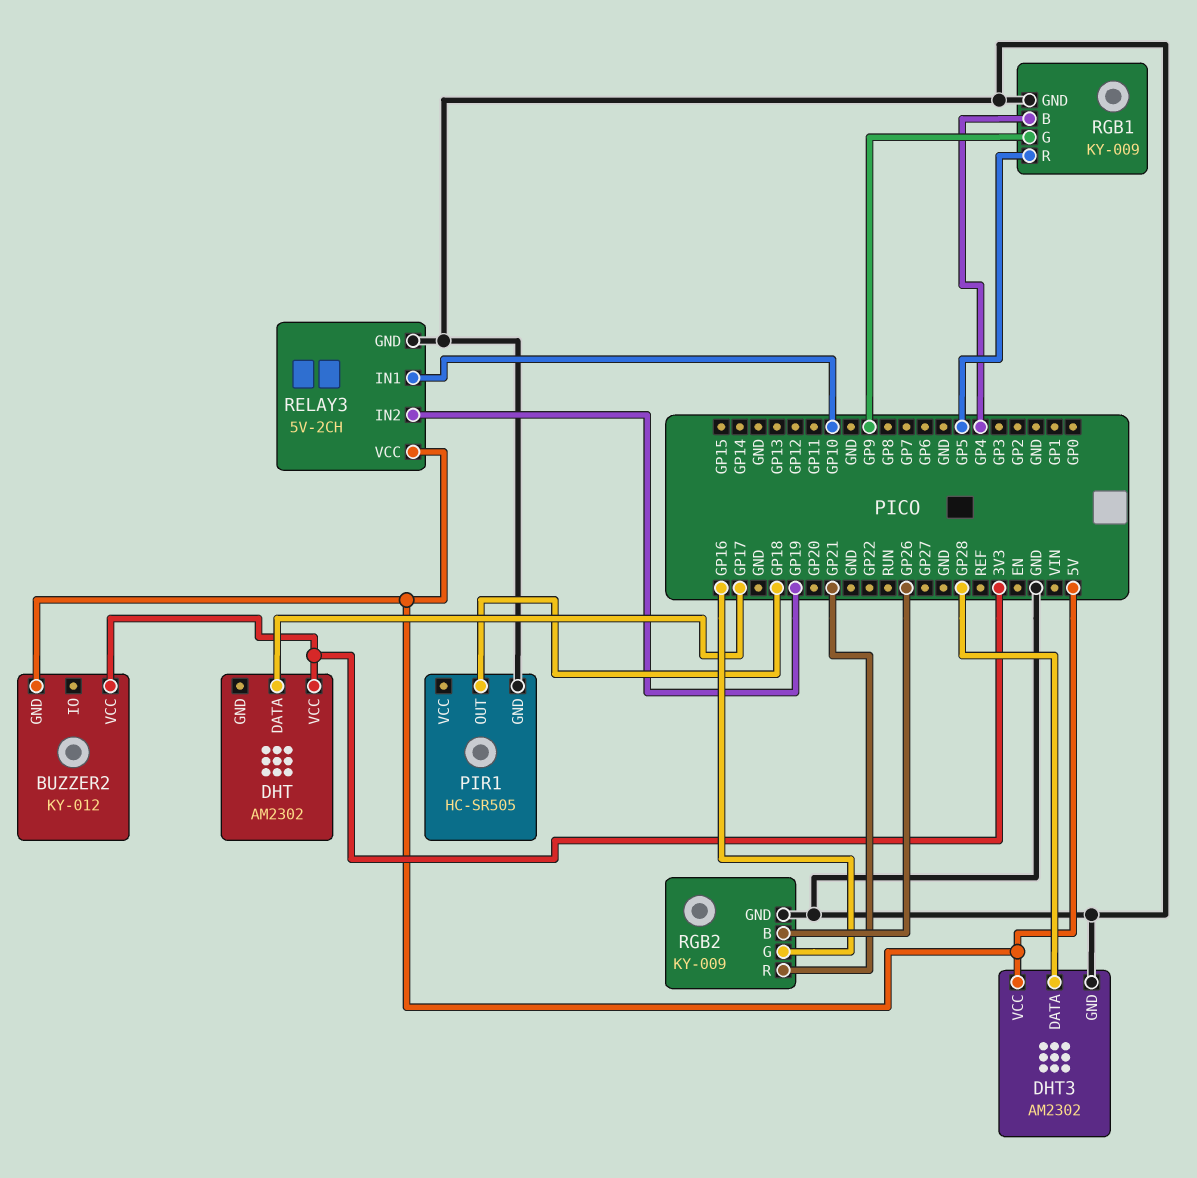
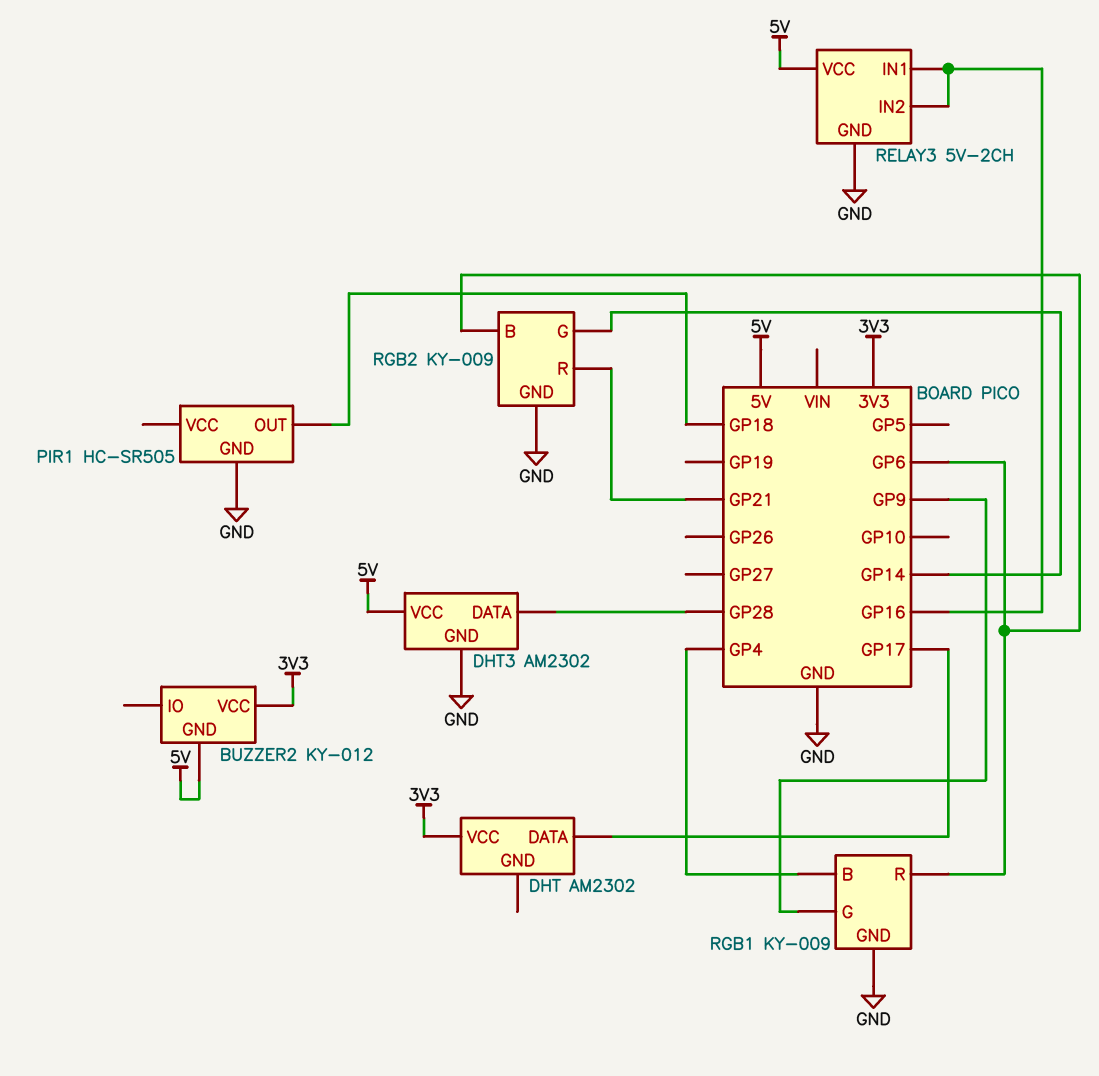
RELAY3 pin IN1: GP10 -> GP16
RELAY3 pin IN2: GP19 -> GP16
RGB1 pin R: GP5 -> GP6
RGB2 pin B: GP26 -> GP6
RGB2 pin G: GP16 -> GP14

